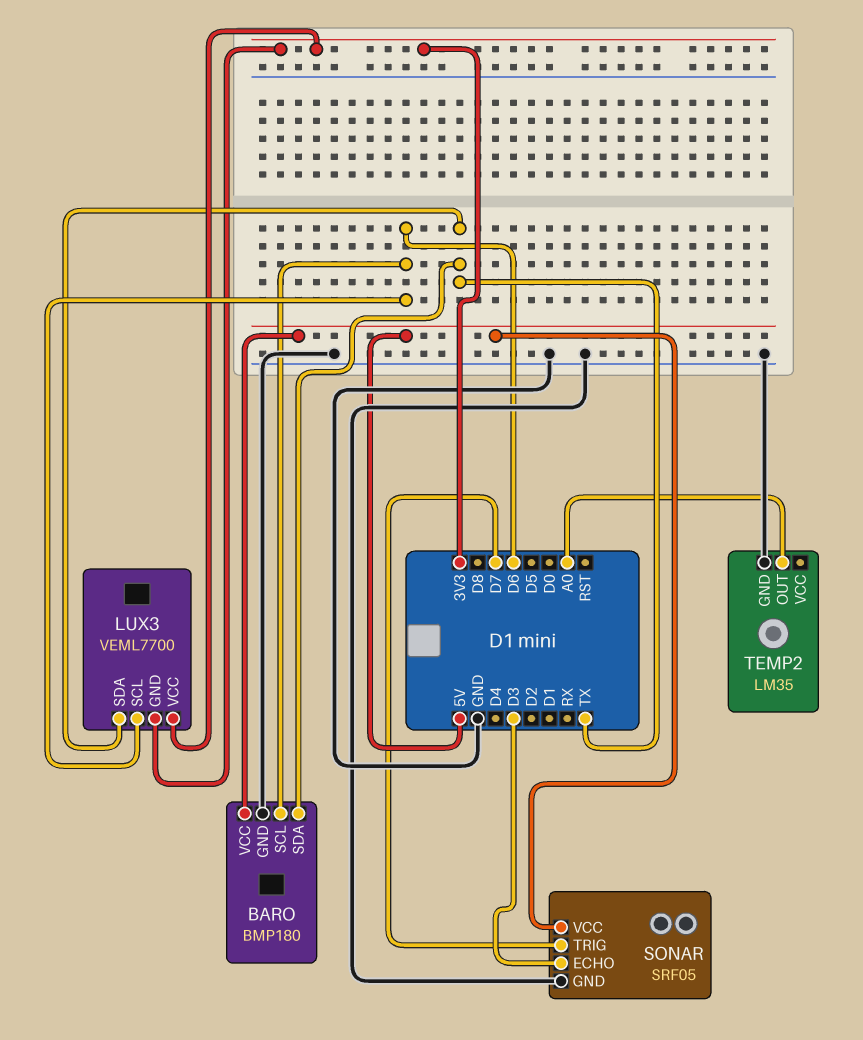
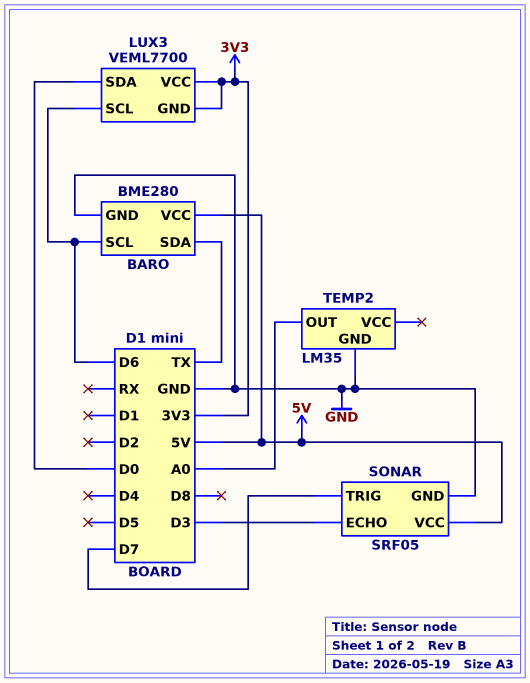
BARO: BMP180 -> BME280
LUX3 pin SDA: TX -> D0

